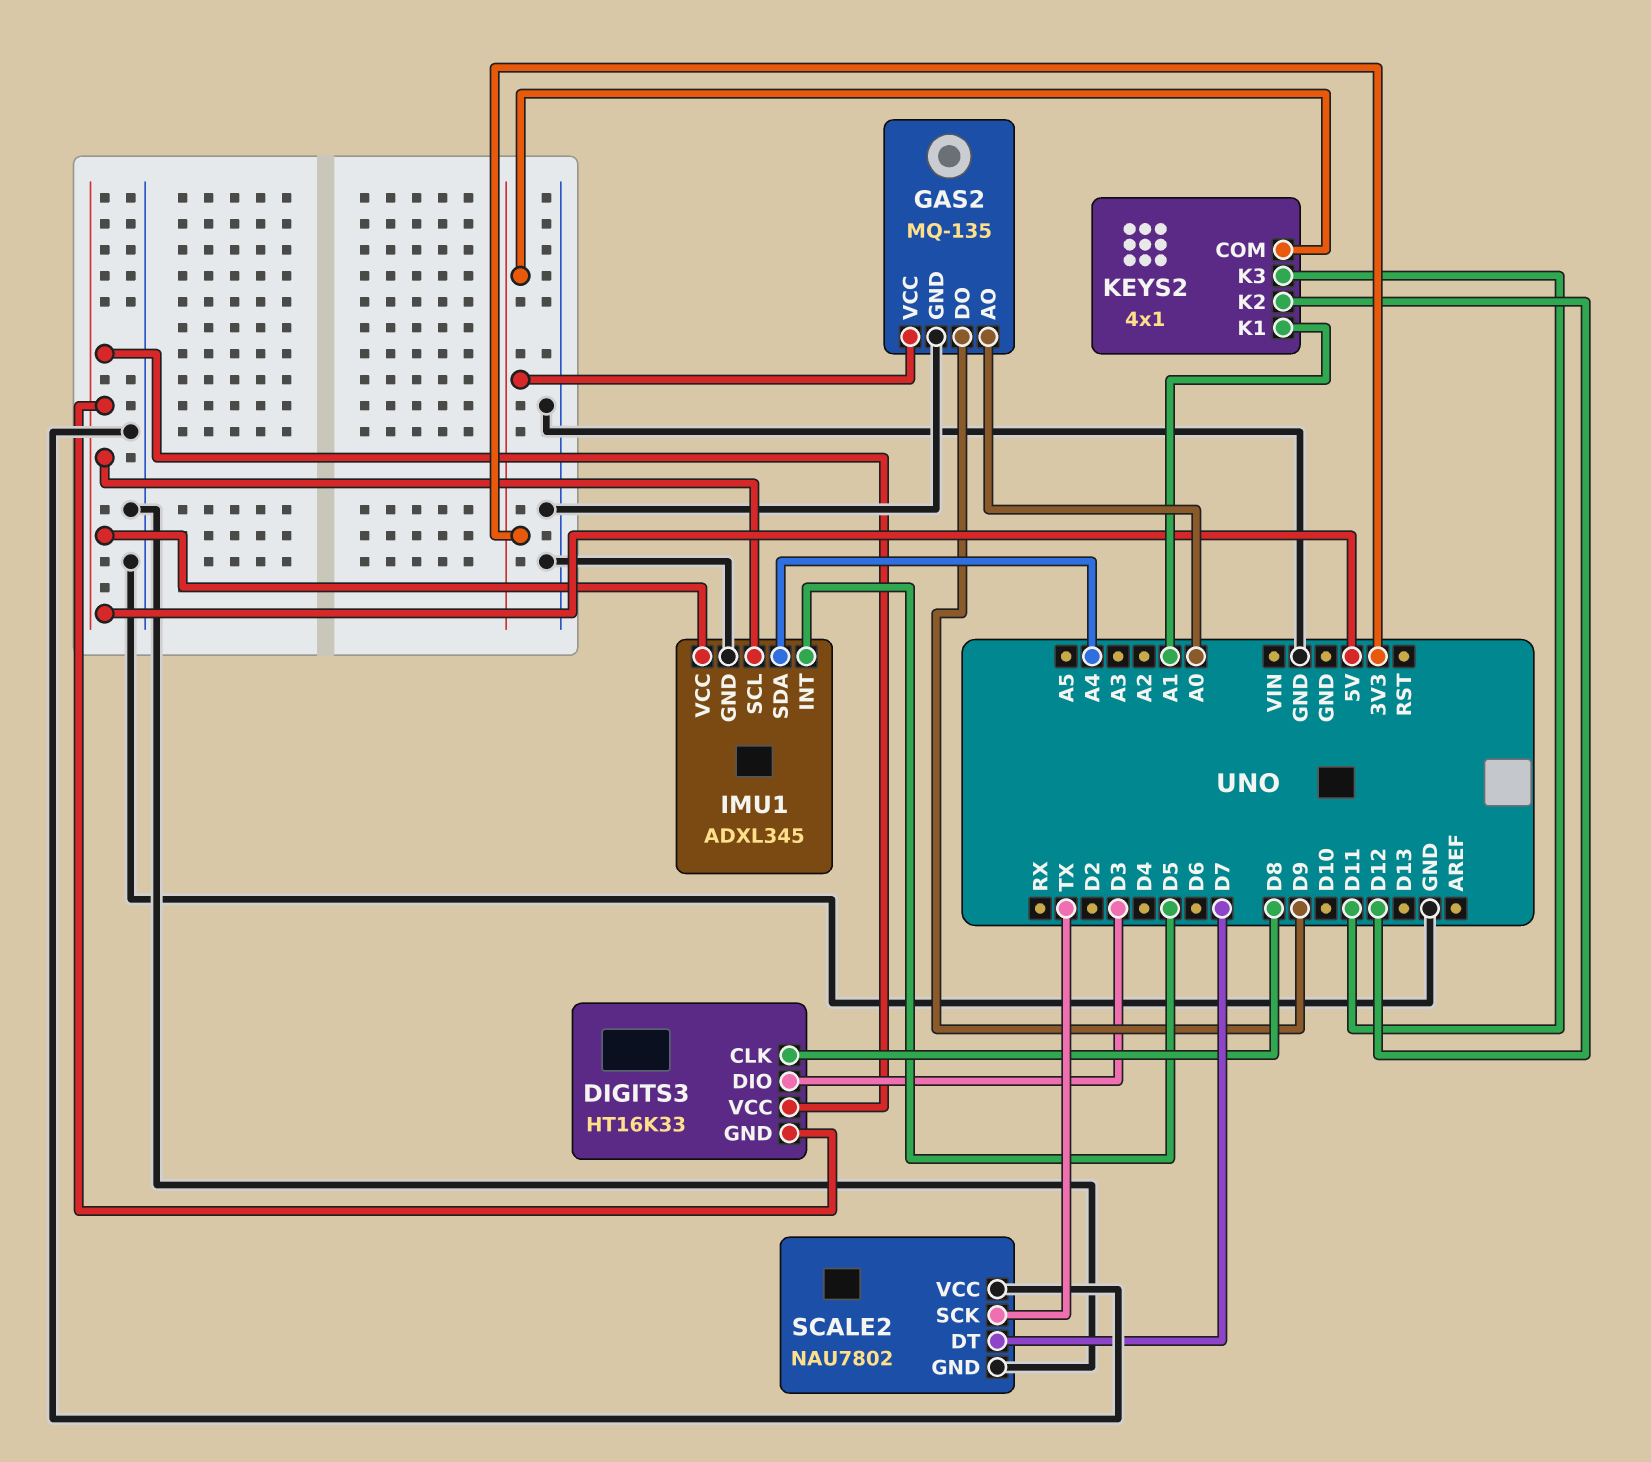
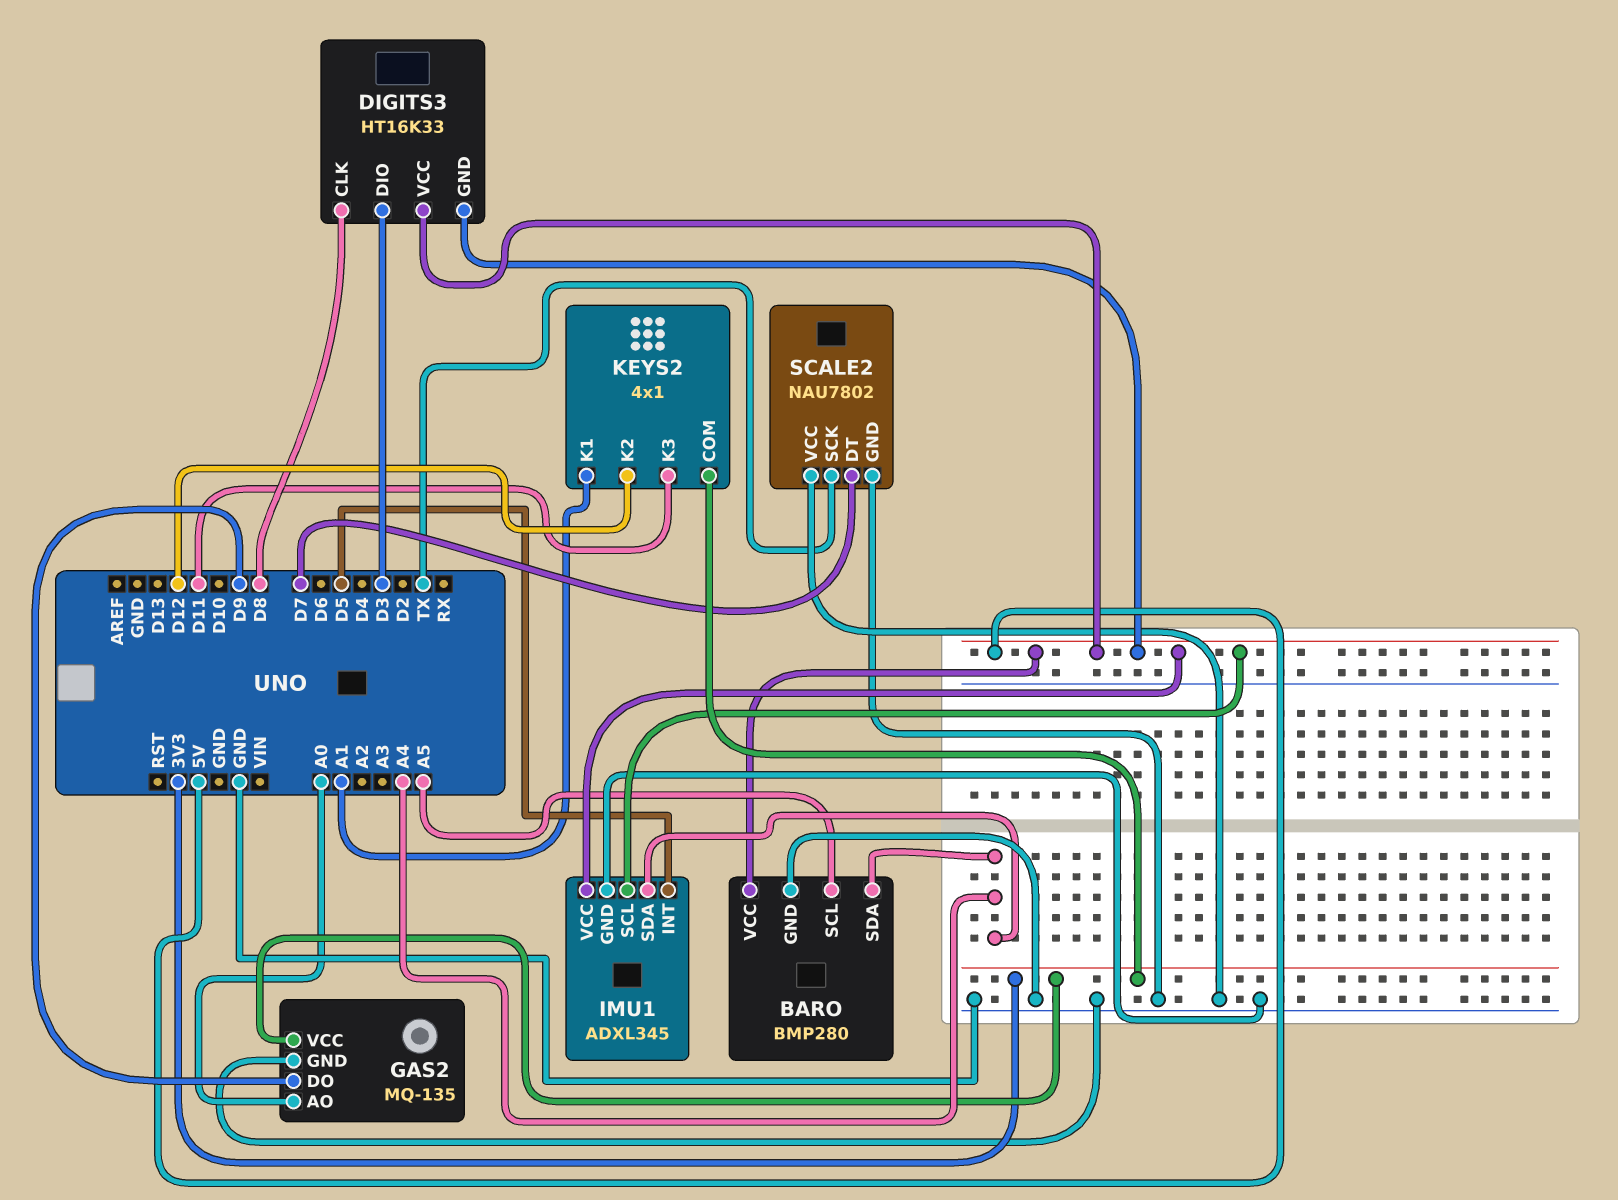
BARO: none -> BMP280
BARO pin GND: none -> GND
BARO pin SCL: none -> A5
BARO pin SDA: none -> A4
BARO pin VCC: none -> 5V

